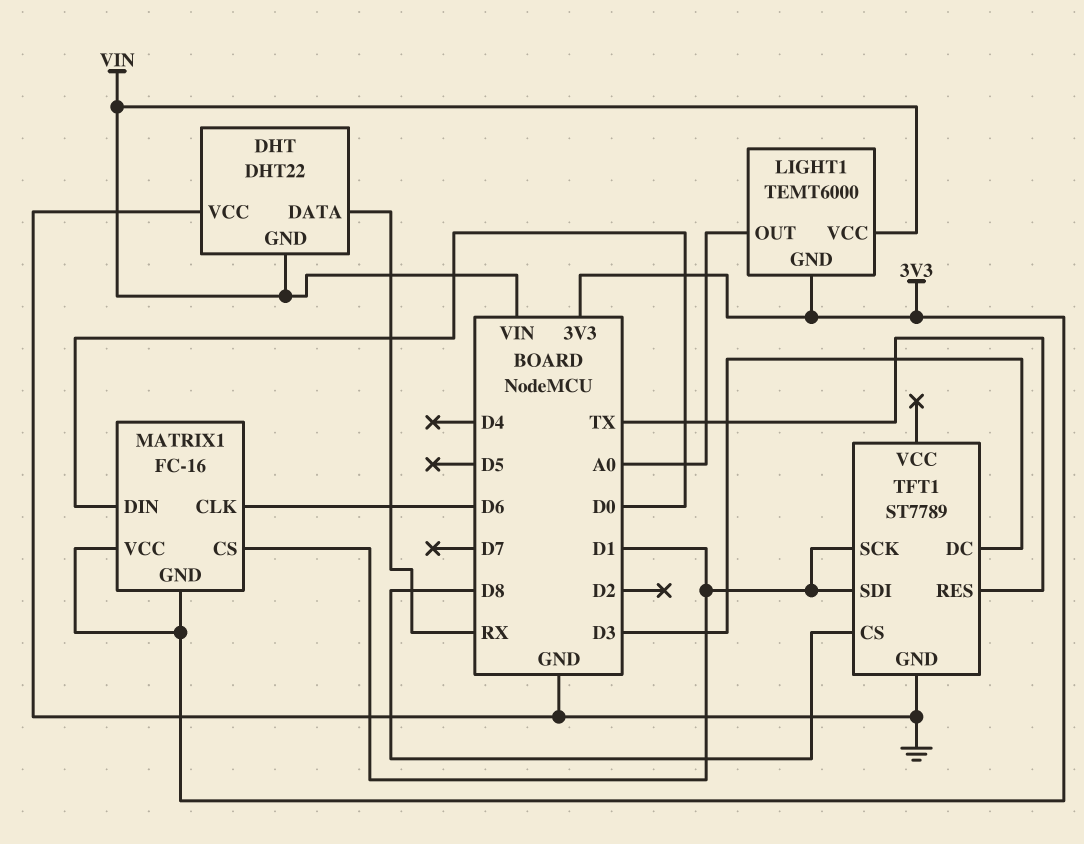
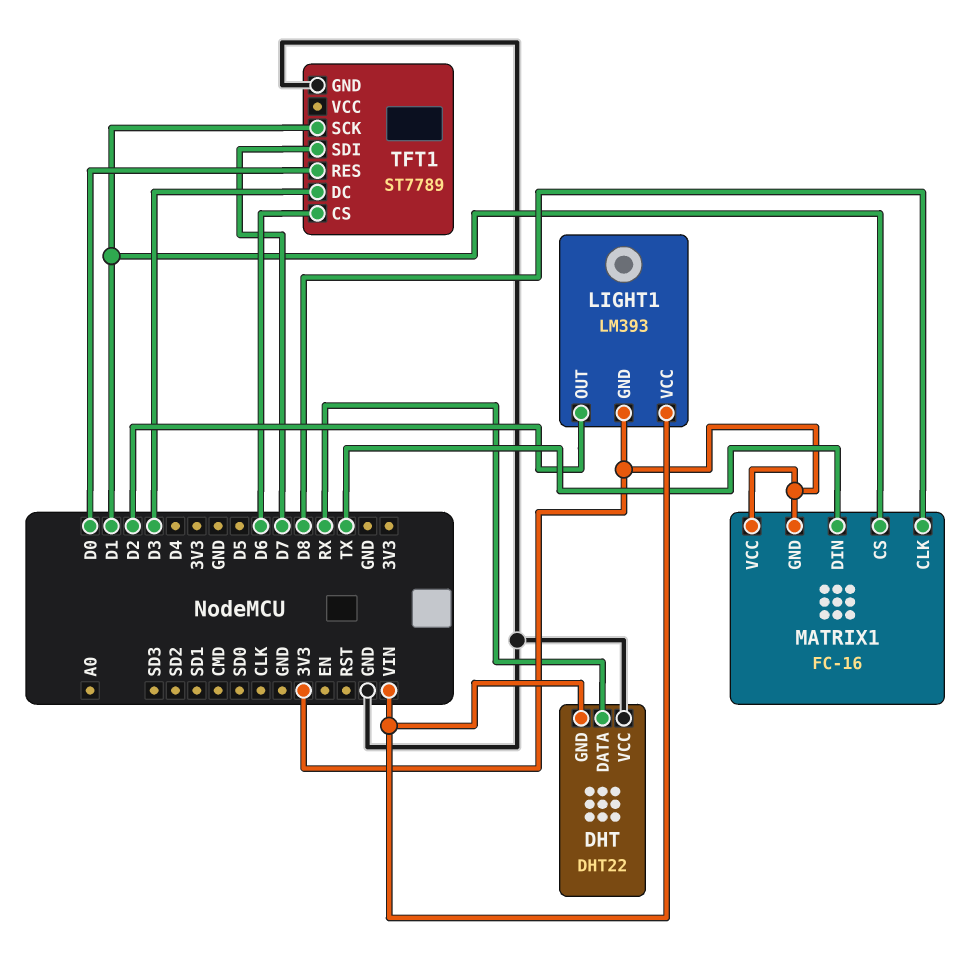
LIGHT1: TEMT6000 -> LM393
LIGHT1 pin OUT: A0 -> D2
MATRIX1 pin CLK: D6 -> D8
MATRIX1 pin DIN: D0 -> TX
TFT1 pin CS: D8 -> D6
TFT1 pin RES: TX -> D0
TFT1 pin SDI: D1 -> D7

